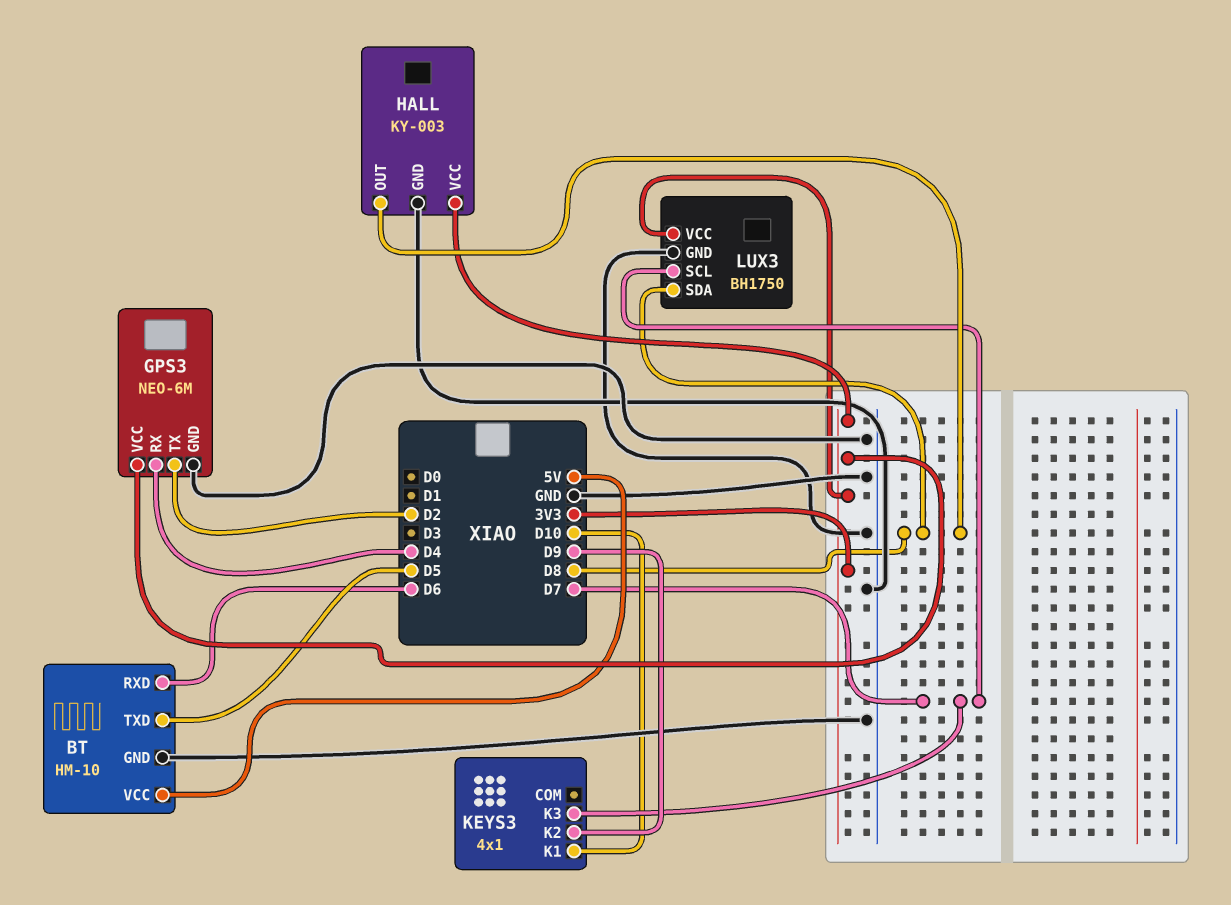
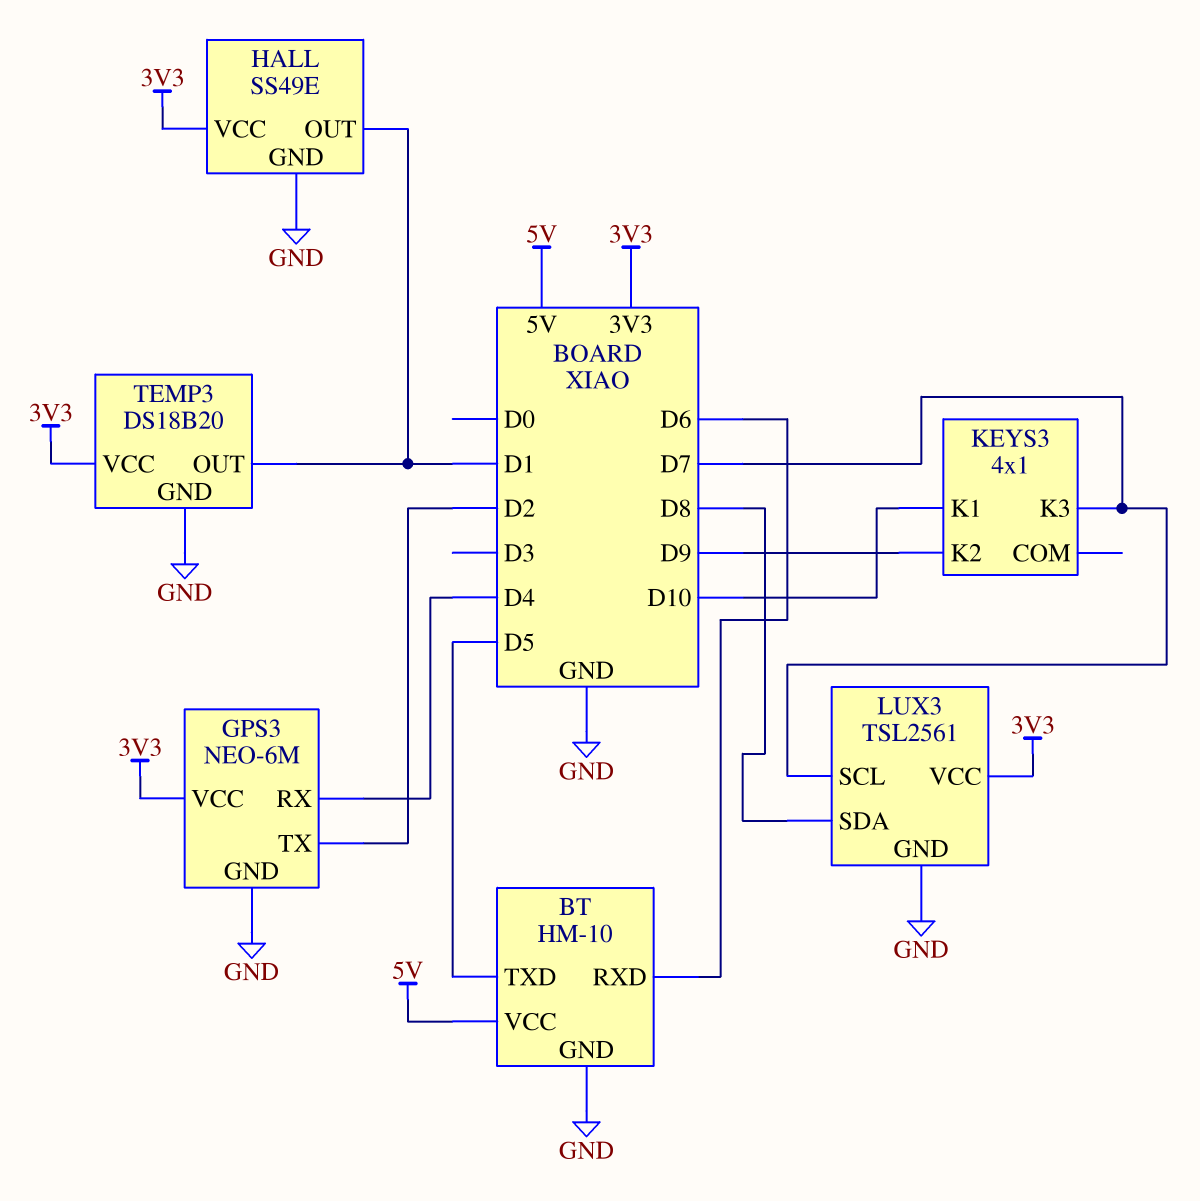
HALL: KY-003 -> SS49E
HALL pin OUT: D8 -> D1
LUX3: BH1750 -> TSL2561
TEMP3: none -> DS18B20
TEMP3 pin GND: none -> GND
TEMP3 pin OUT: none -> D1
TEMP3 pin VCC: none -> 3V3

